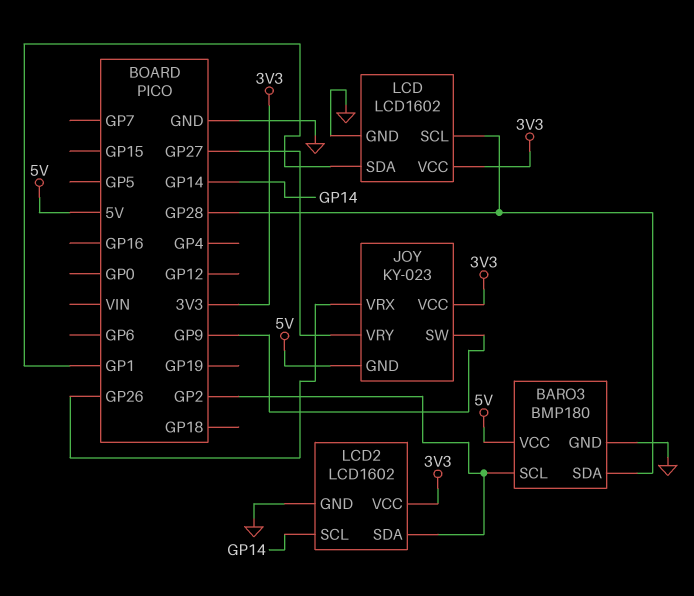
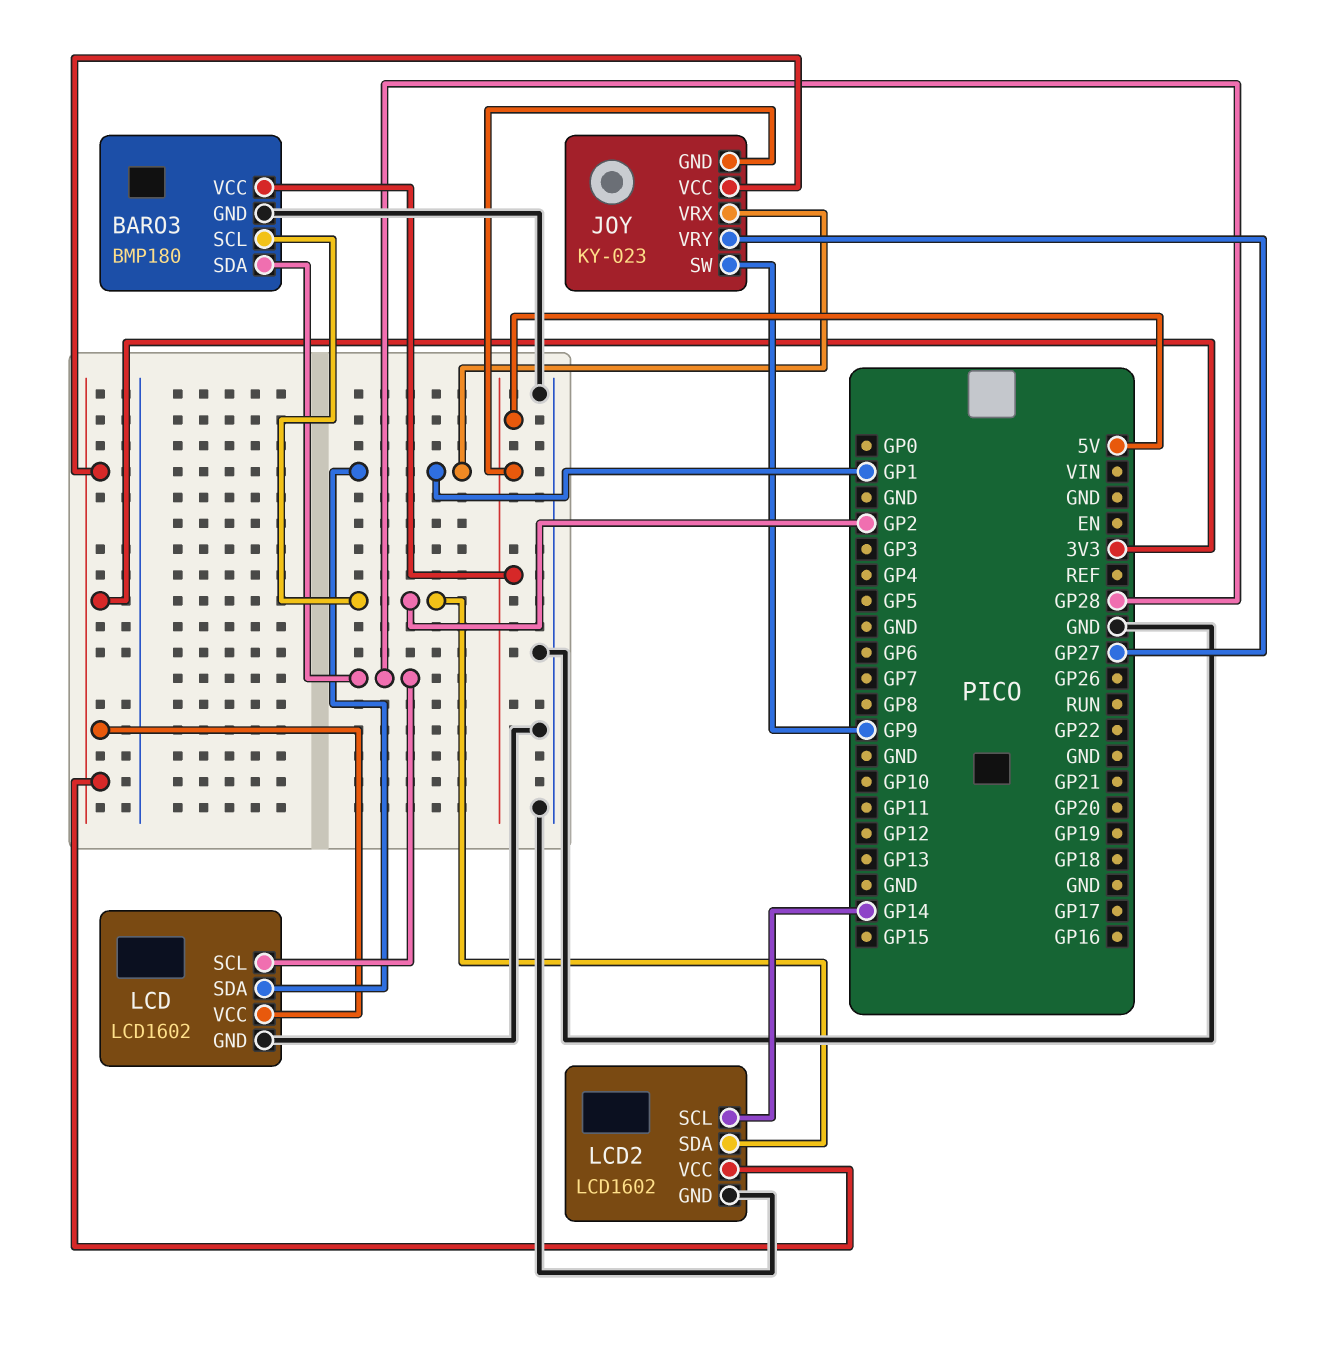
JOY pin VRX: GP26 -> GP1

